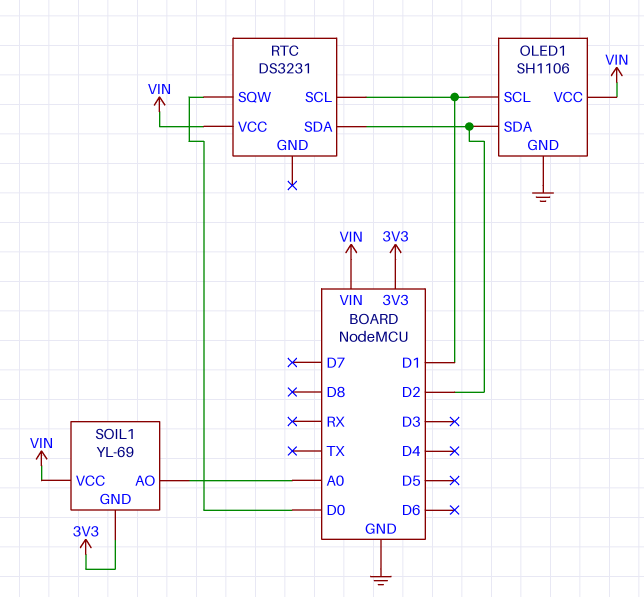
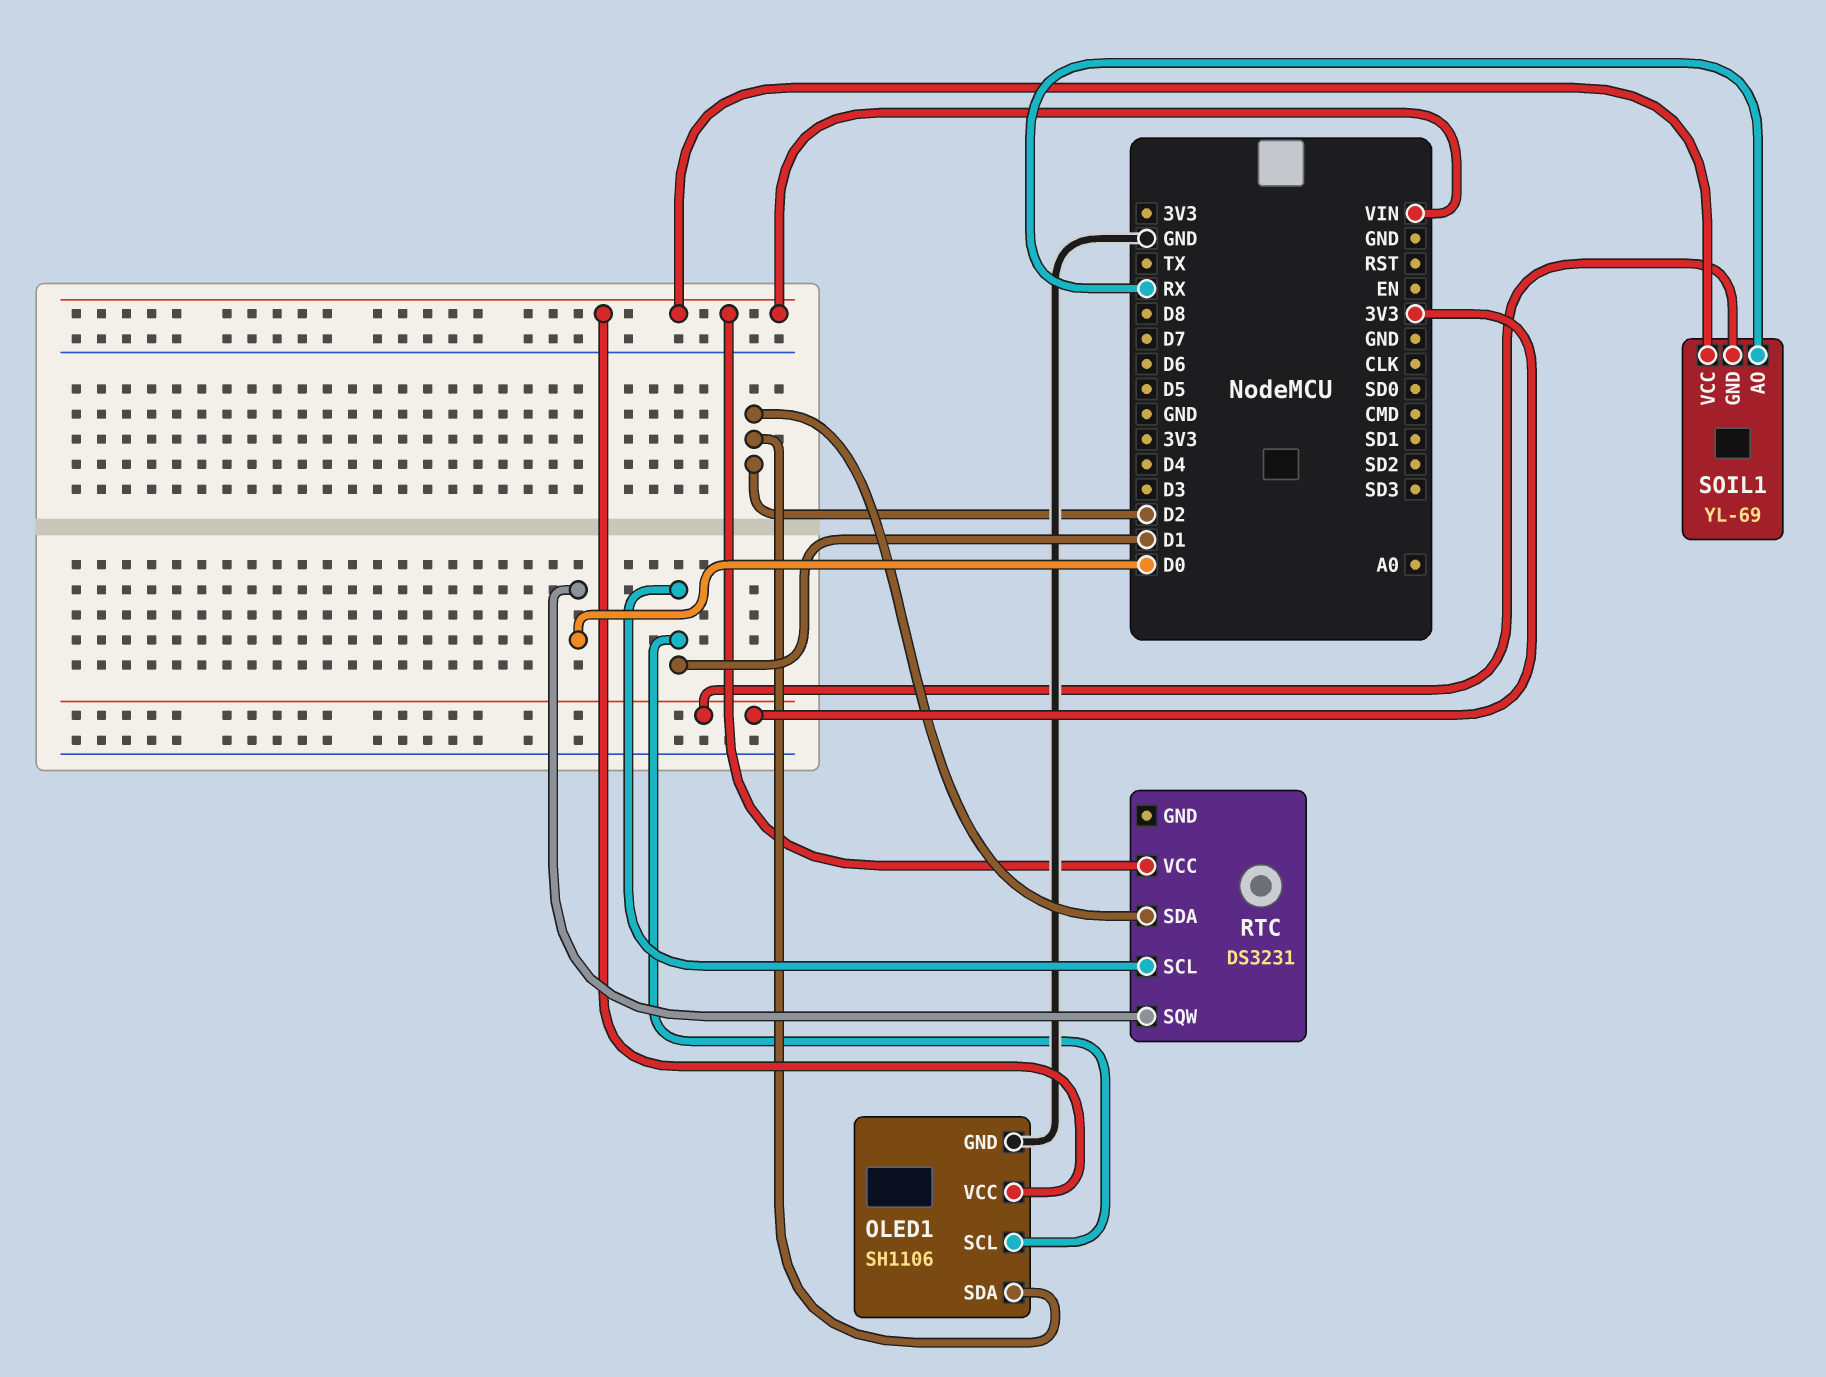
SOIL1 pin AO: A0 -> RX

